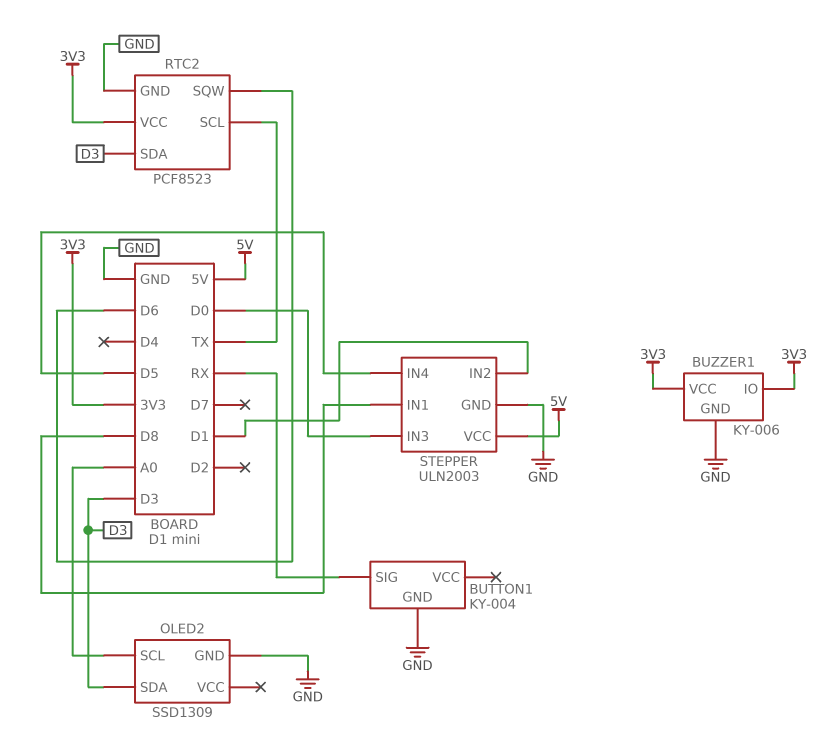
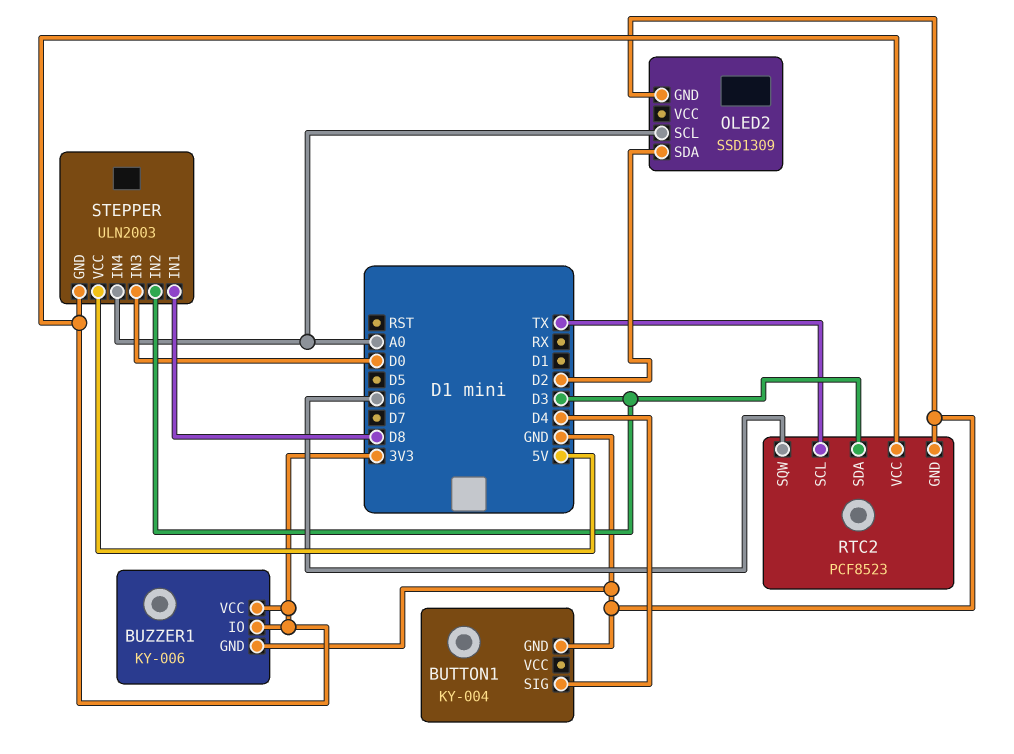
BUTTON1 pin SIG: RX -> D4
OLED2 pin SDA: D3 -> D2
STEPPER pin GND: GND -> 3V3
STEPPER pin IN2: D1 -> D3
STEPPER pin IN4: D5 -> A0

